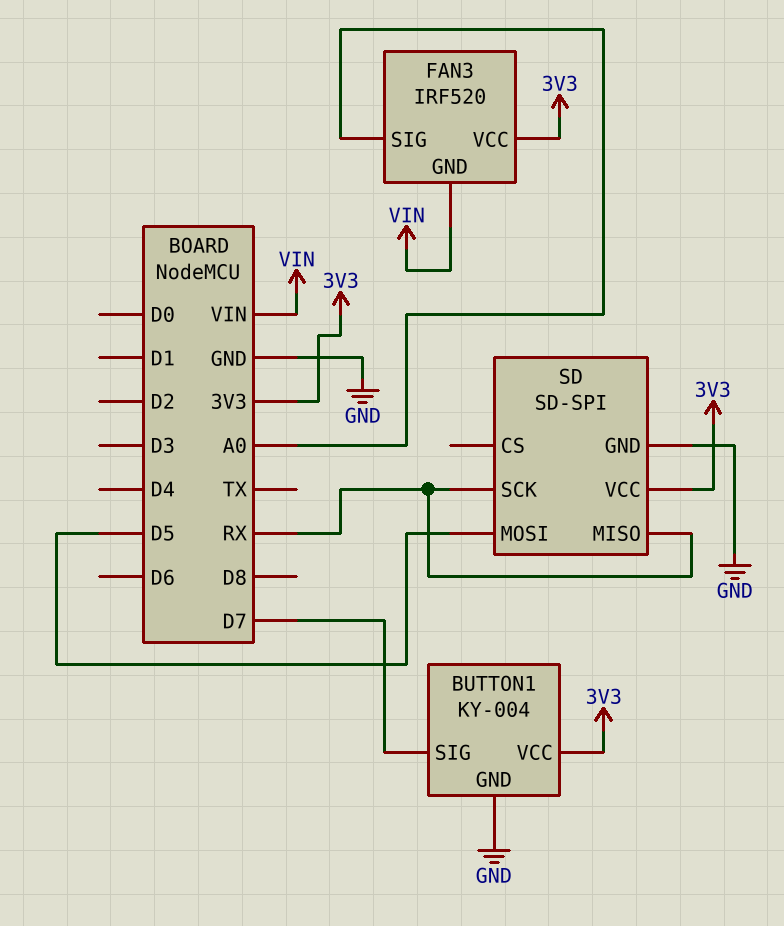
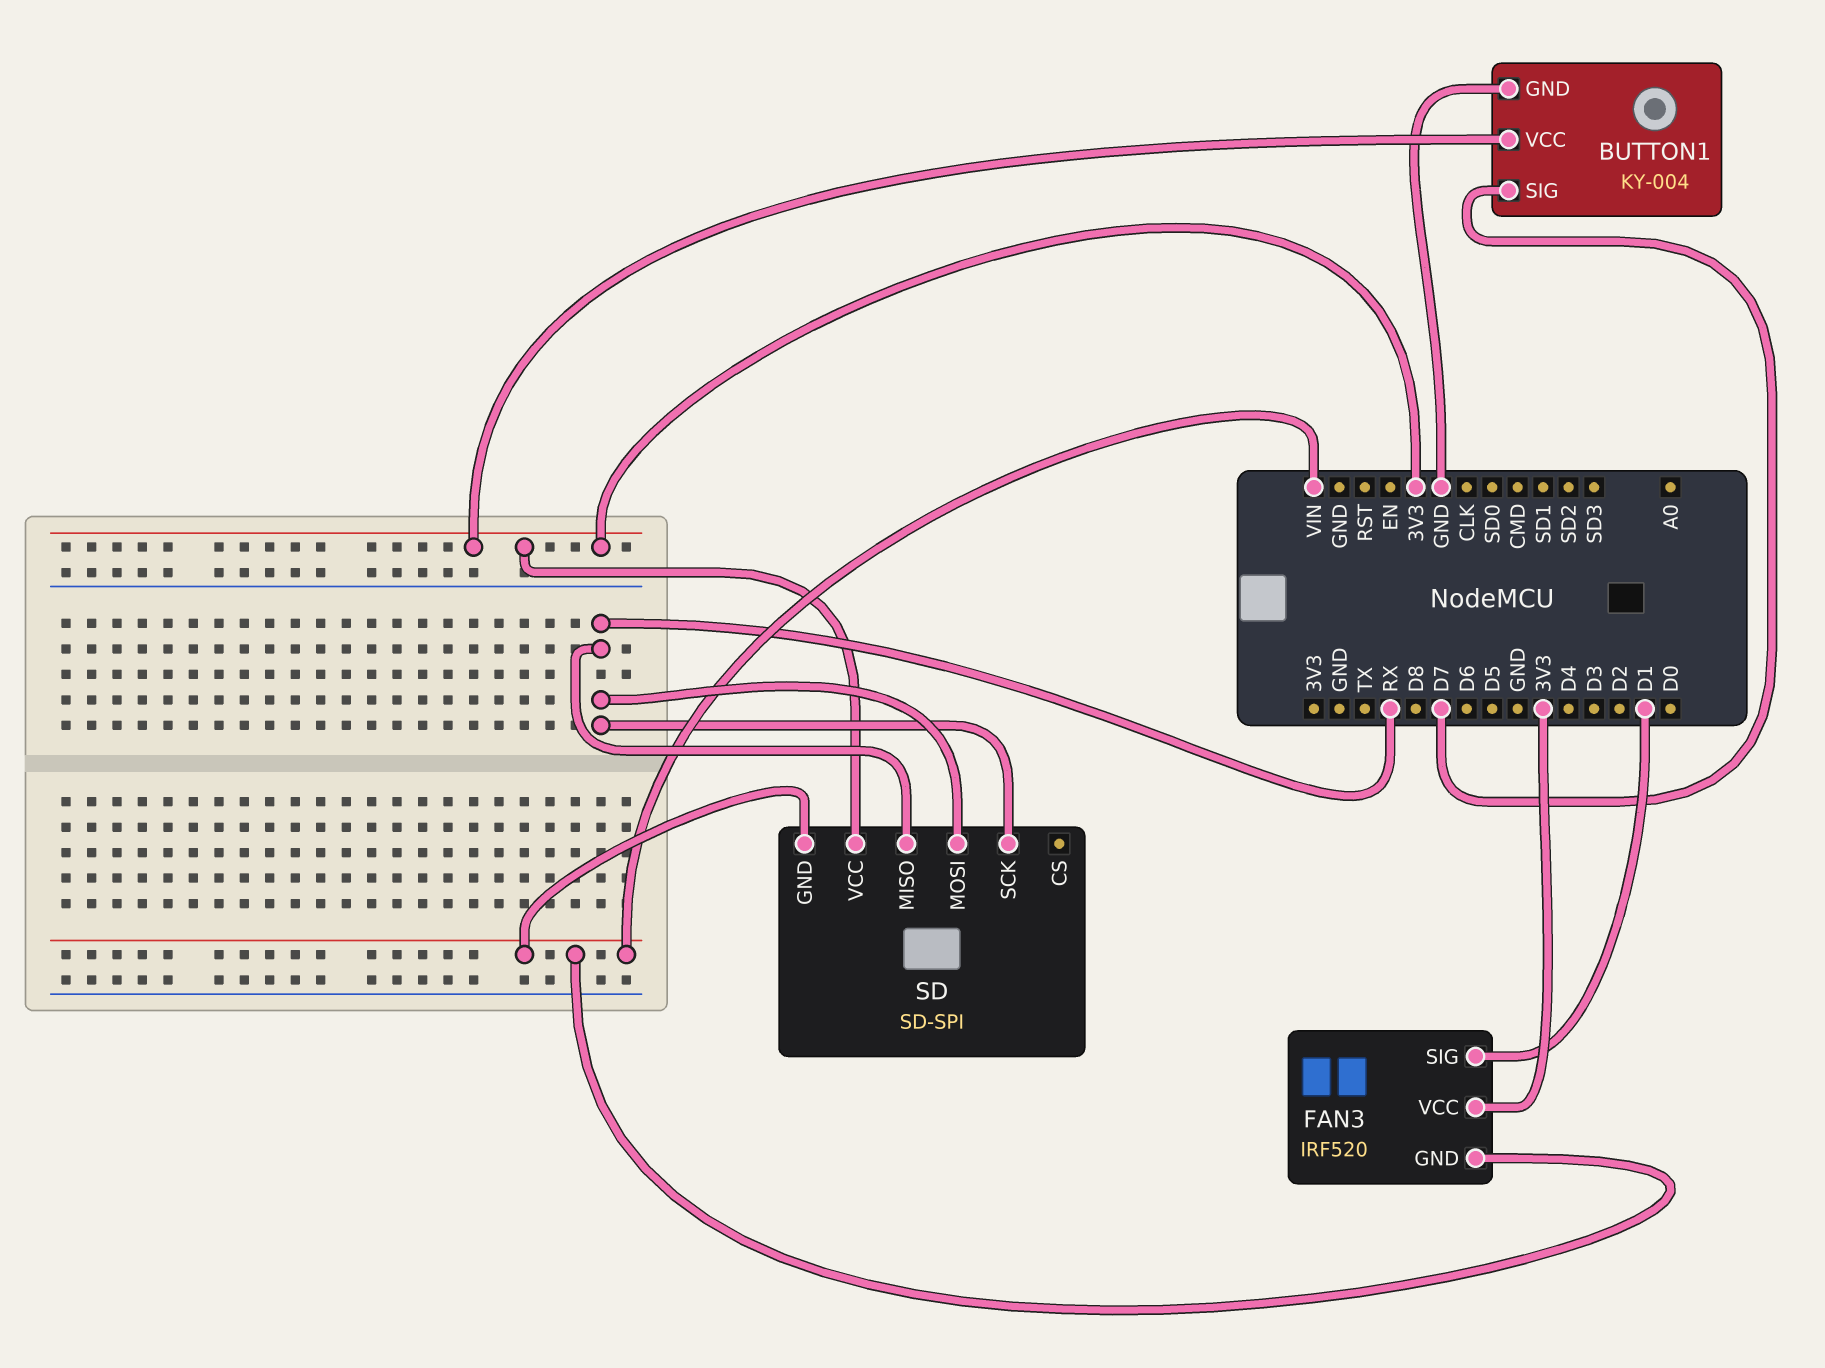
FAN3 pin SIG: A0 -> D1
SD pin GND: GND -> VIN
SD pin MOSI: D5 -> RX

